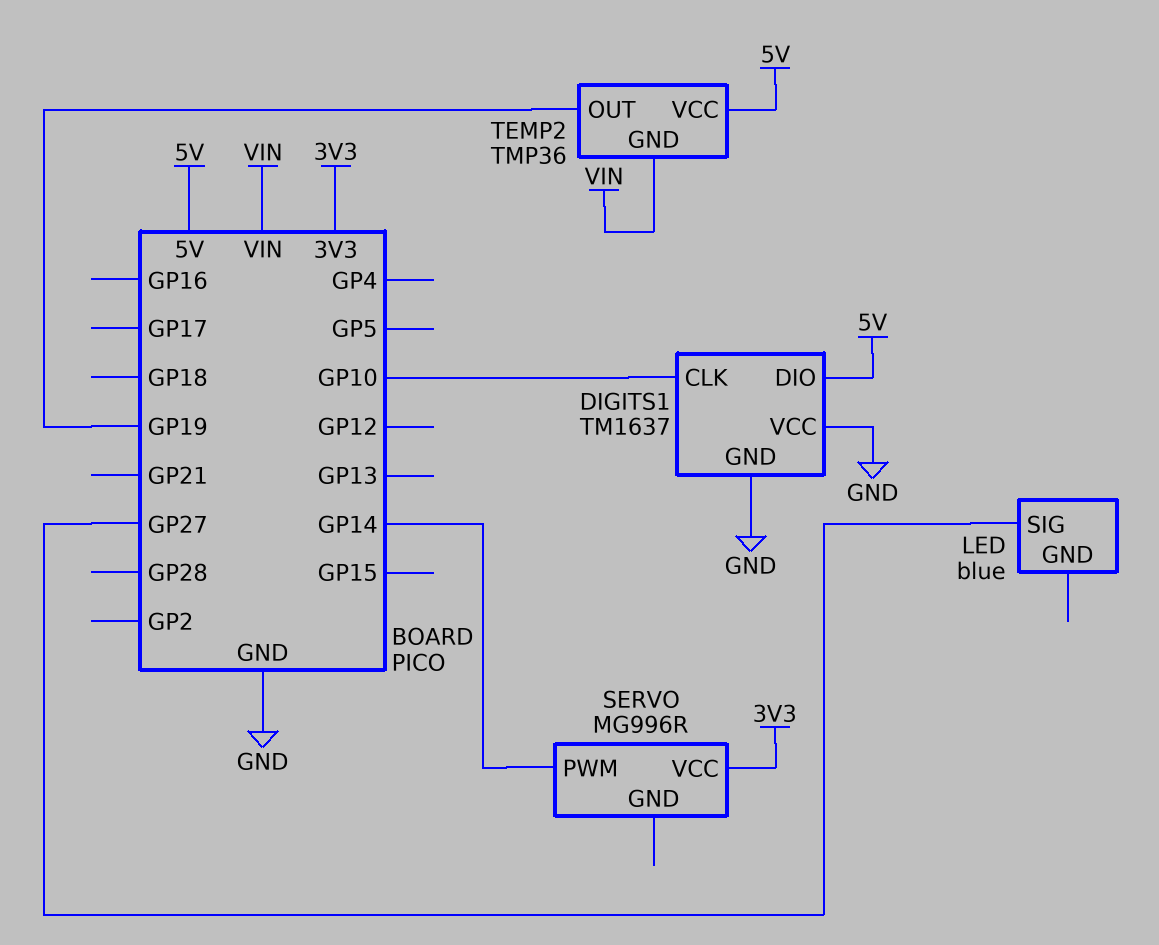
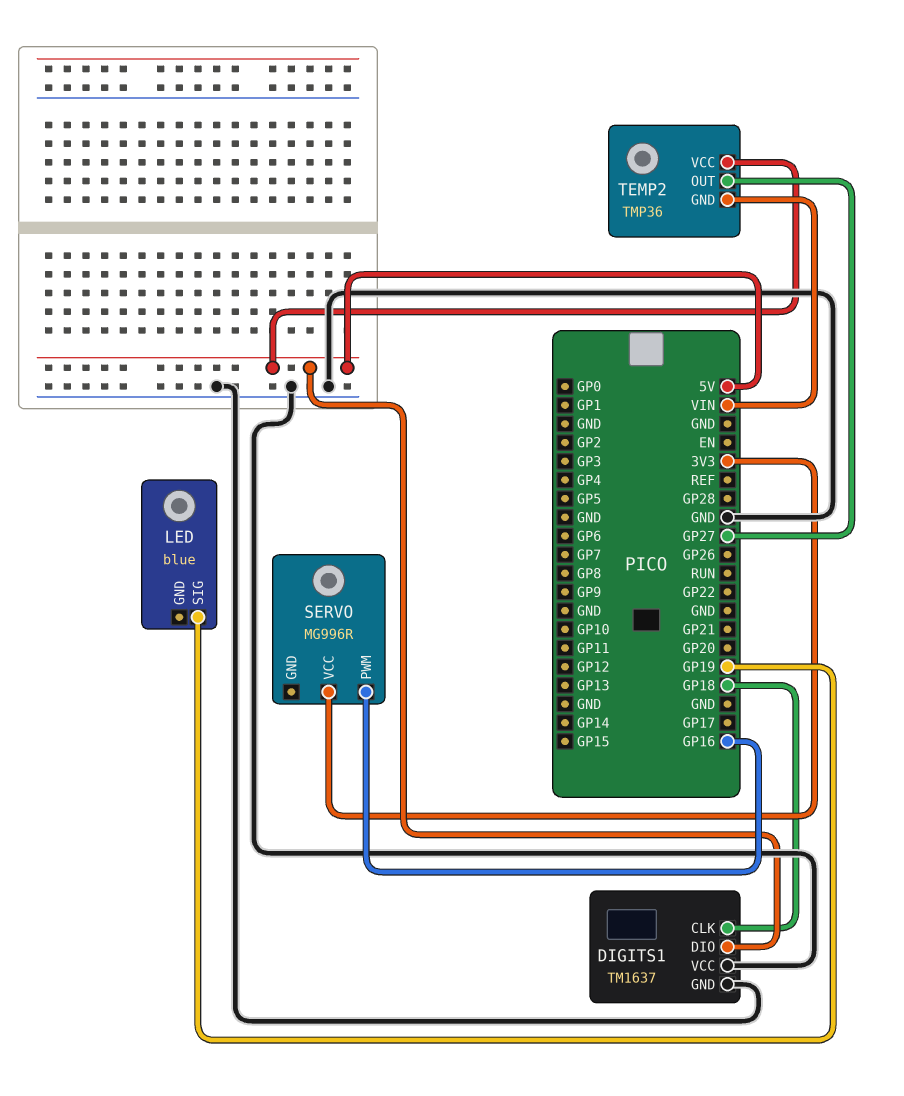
DIGITS1 pin CLK: GP10 -> GP18
LED pin SIG: GP27 -> GP19
SERVO pin PWM: GP14 -> GP16
TEMP2 pin OUT: GP19 -> GP27

